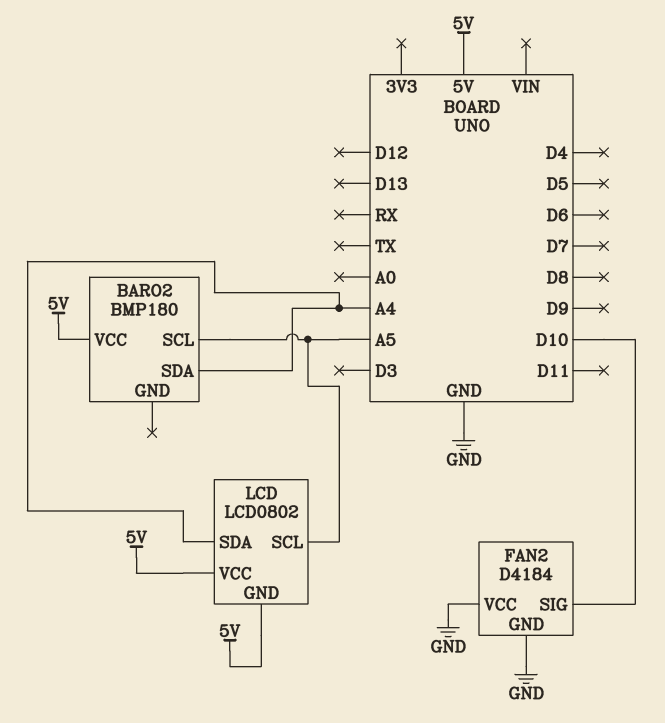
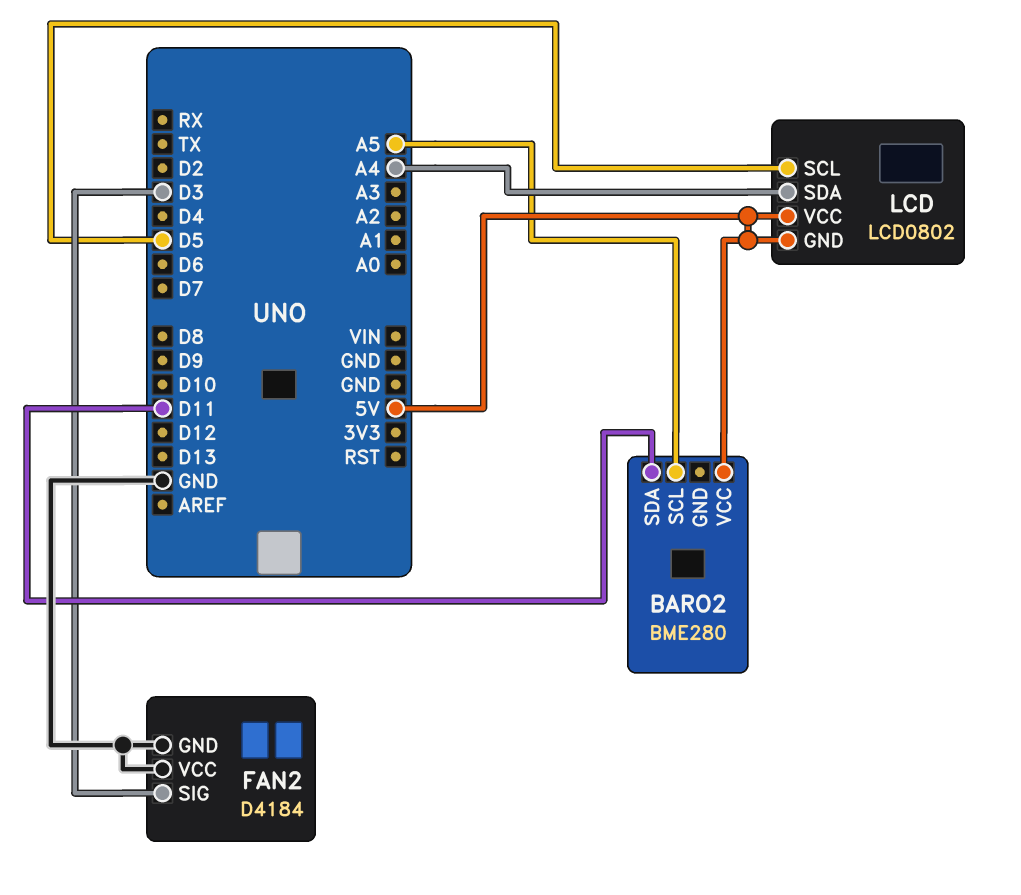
BARO2: BMP180 -> BME280
BARO2 pin SDA: A4 -> D11
FAN2 pin SIG: D10 -> D3
LCD pin SCL: A5 -> D5

